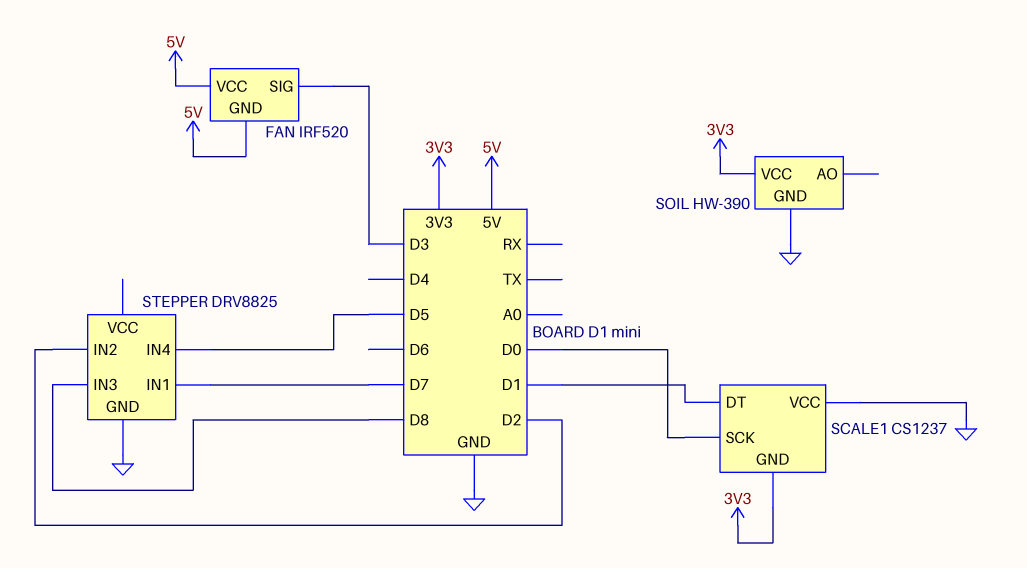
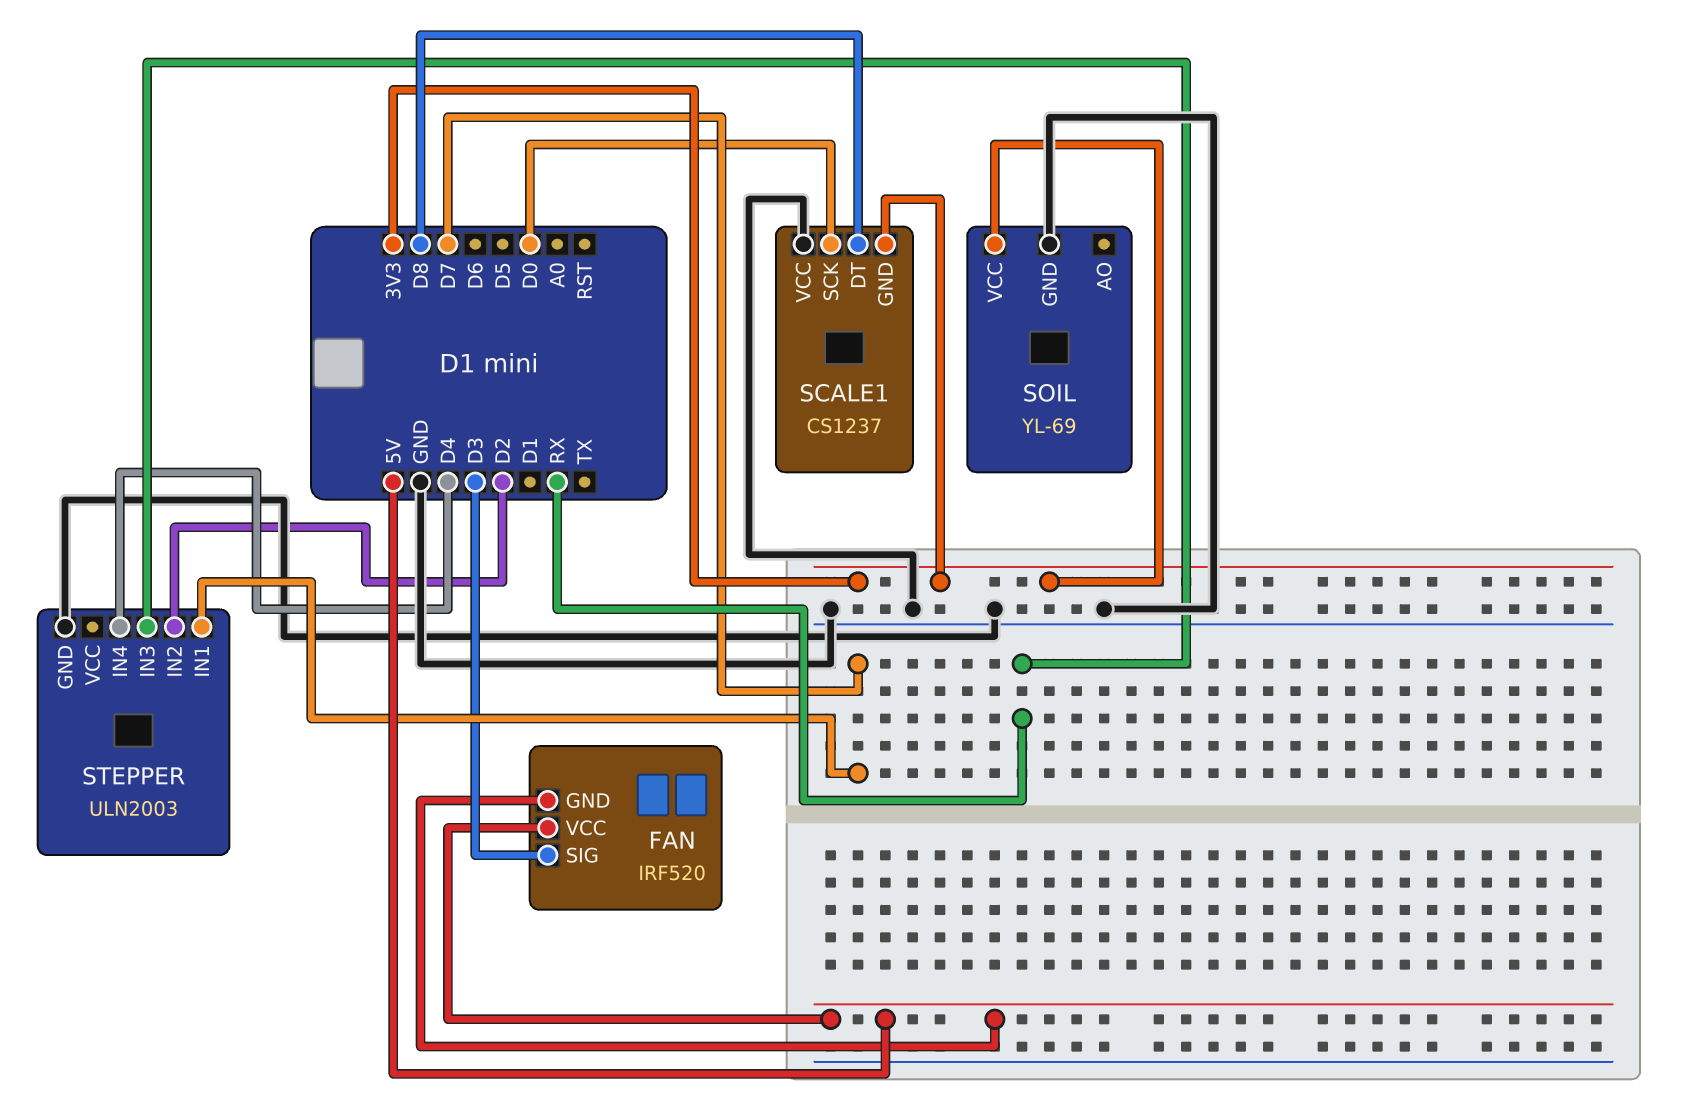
SCALE1 pin DT: D1 -> D8
SOIL: HW-390 -> YL-69
STEPPER: DRV8825 -> ULN2003
STEPPER pin IN3: D8 -> RX
STEPPER pin IN4: D5 -> D4

